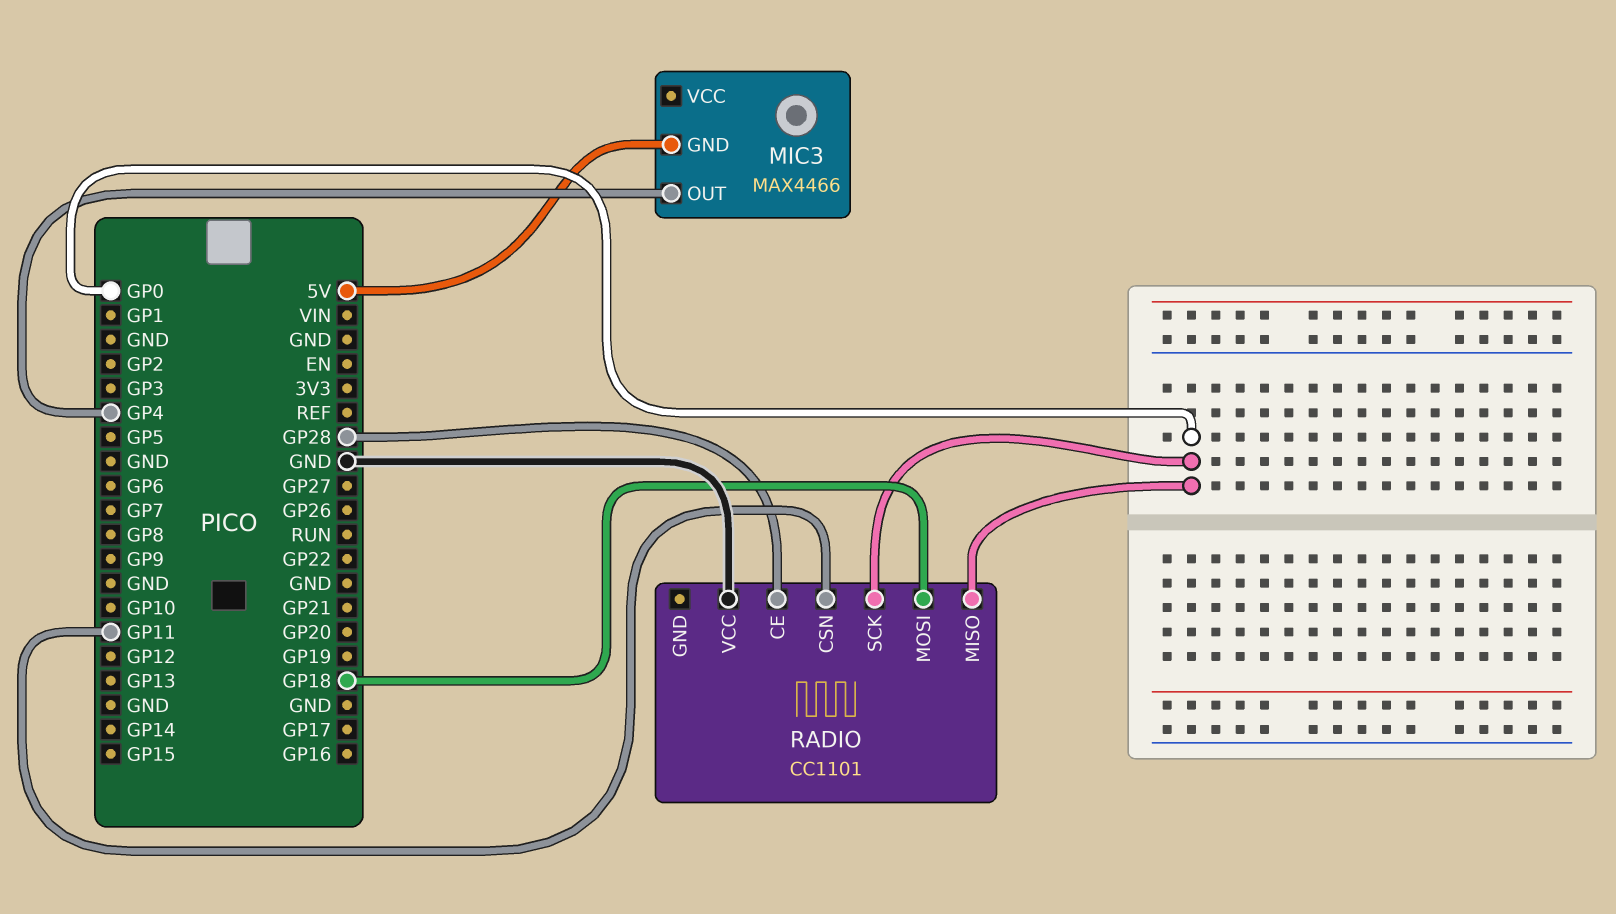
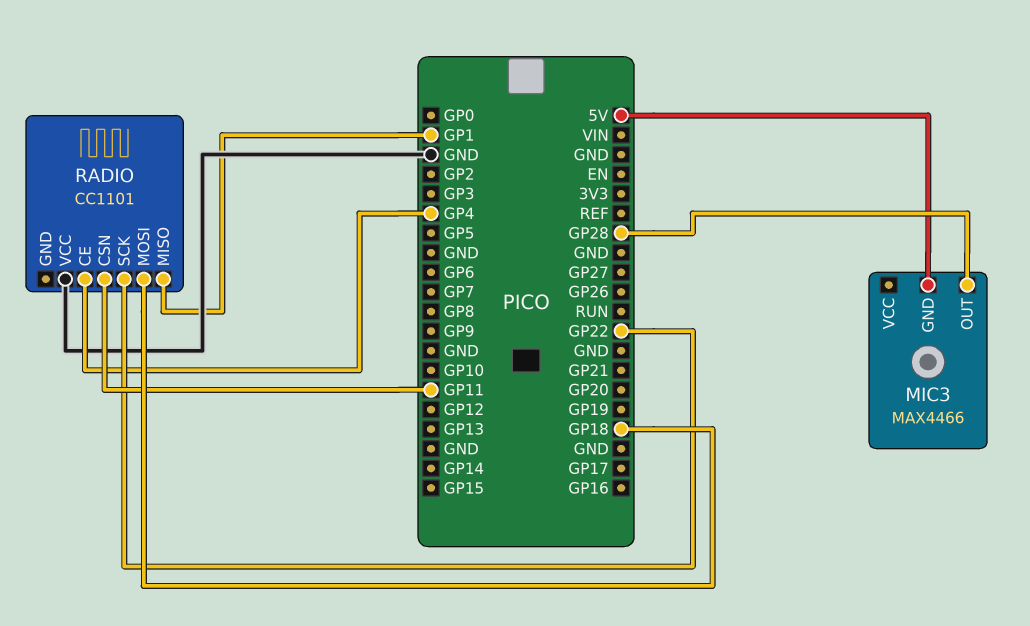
MIC3 pin OUT: GP4 -> GP28
RADIO pin CE: GP28 -> GP4
RADIO pin MISO: GP0 -> GP1
RADIO pin SCK: GP0 -> GP22

